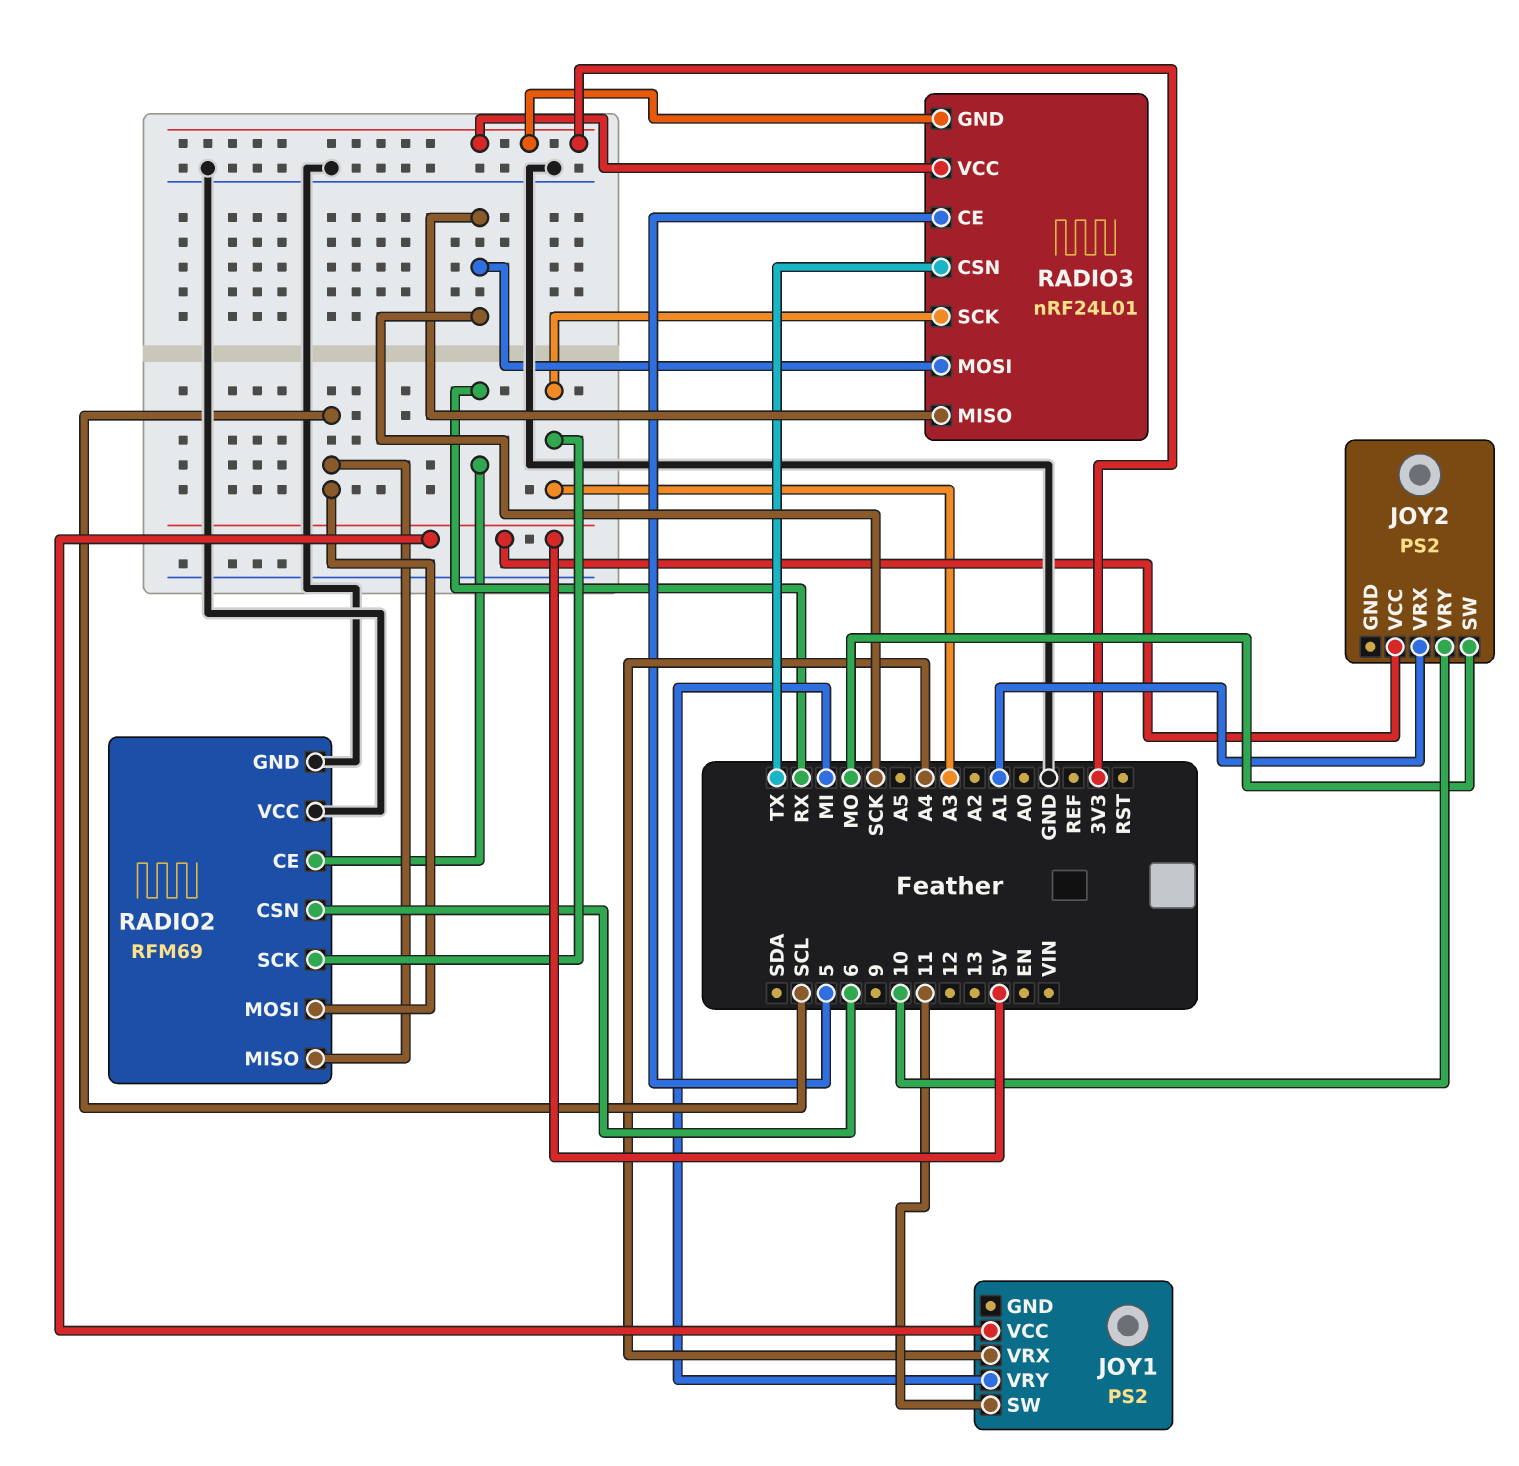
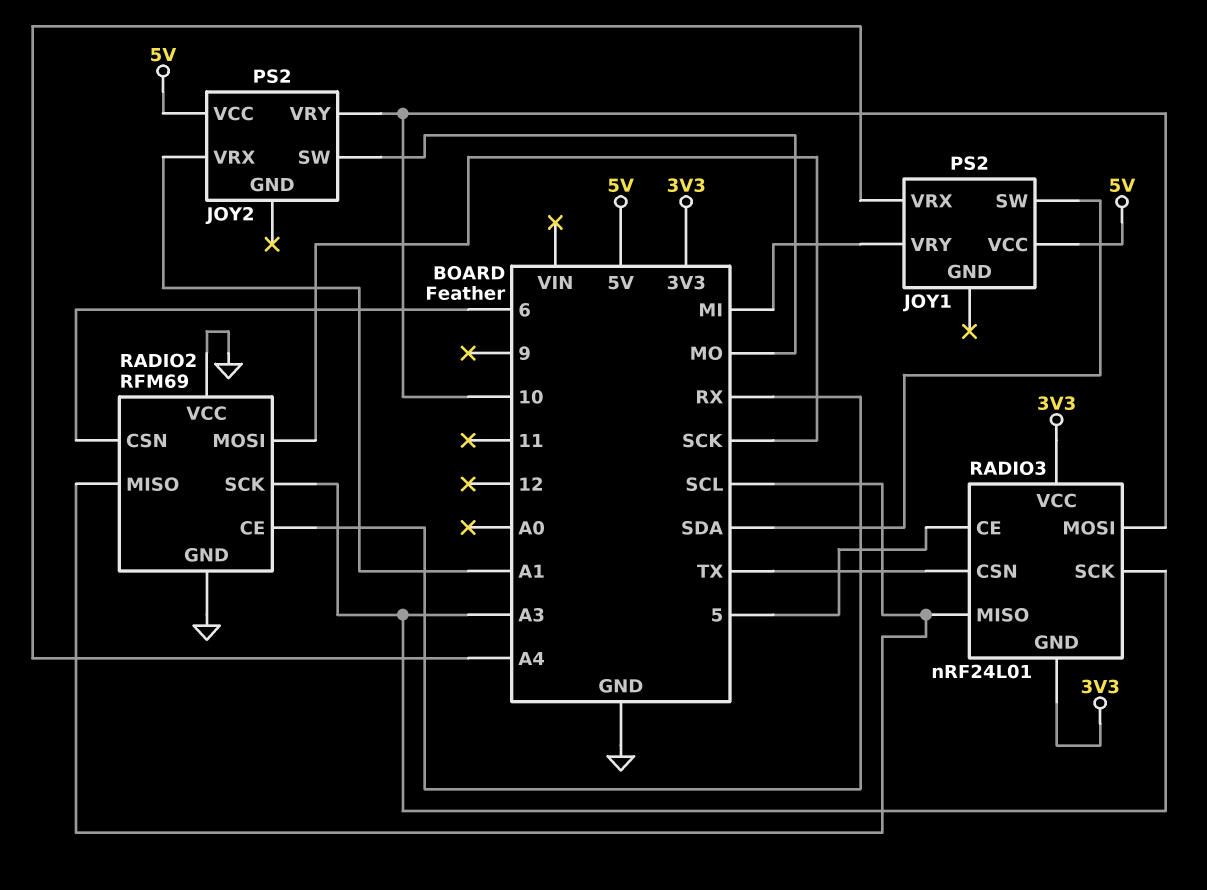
JOY1 pin SW: 11 -> SDA
RADIO2 pin MOSI: SCL -> SCK
RADIO3 pin MISO: SCK -> SCL
RADIO3 pin MOSI: SCK -> 10

